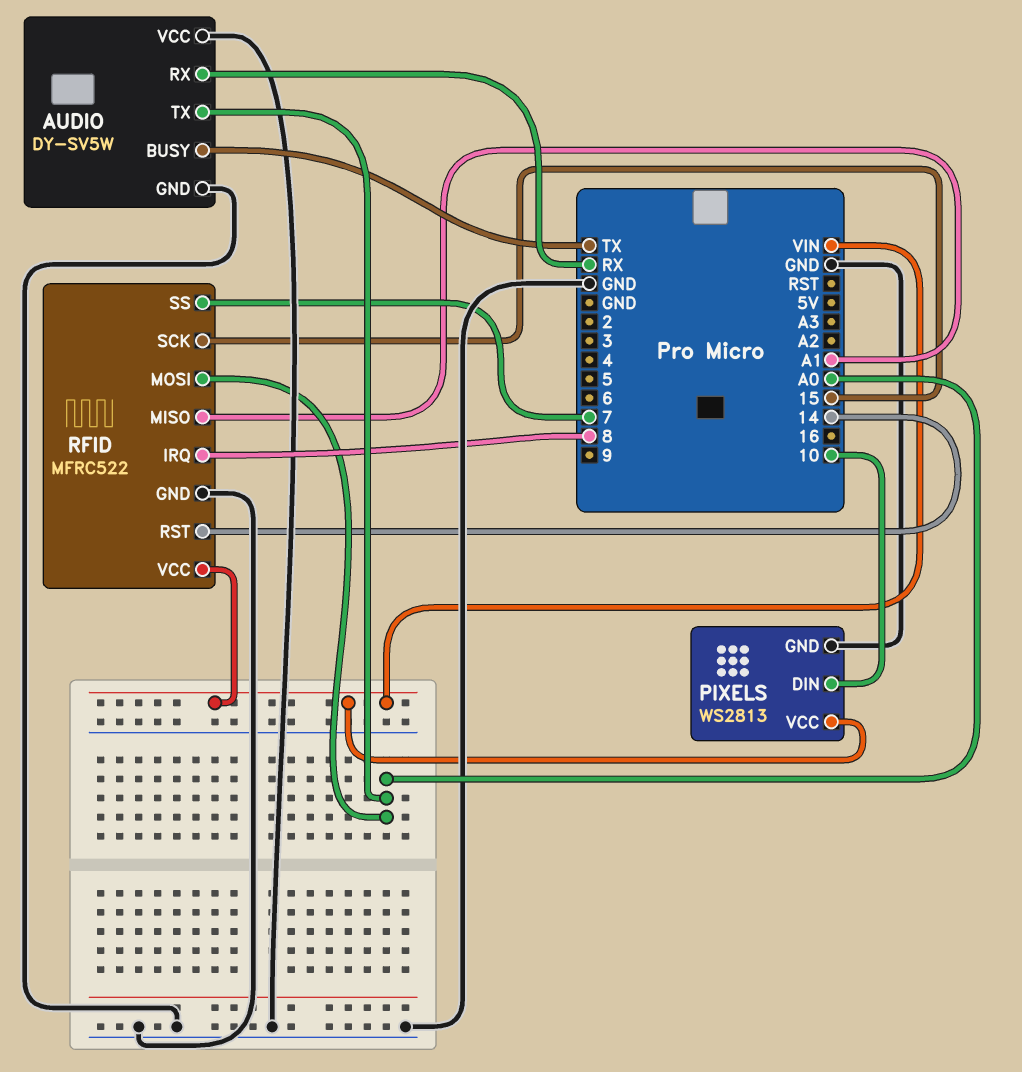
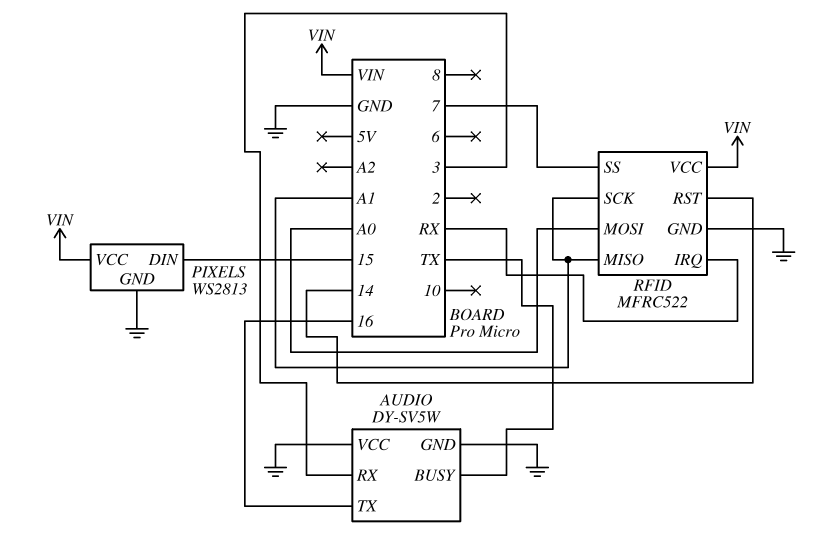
AUDIO pin RX: RX -> 3
AUDIO pin TX: A0 -> 16
PIXELS pin DIN: 10 -> 15
RFID pin IRQ: 8 -> RX
RFID pin SCK: 15 -> A1

